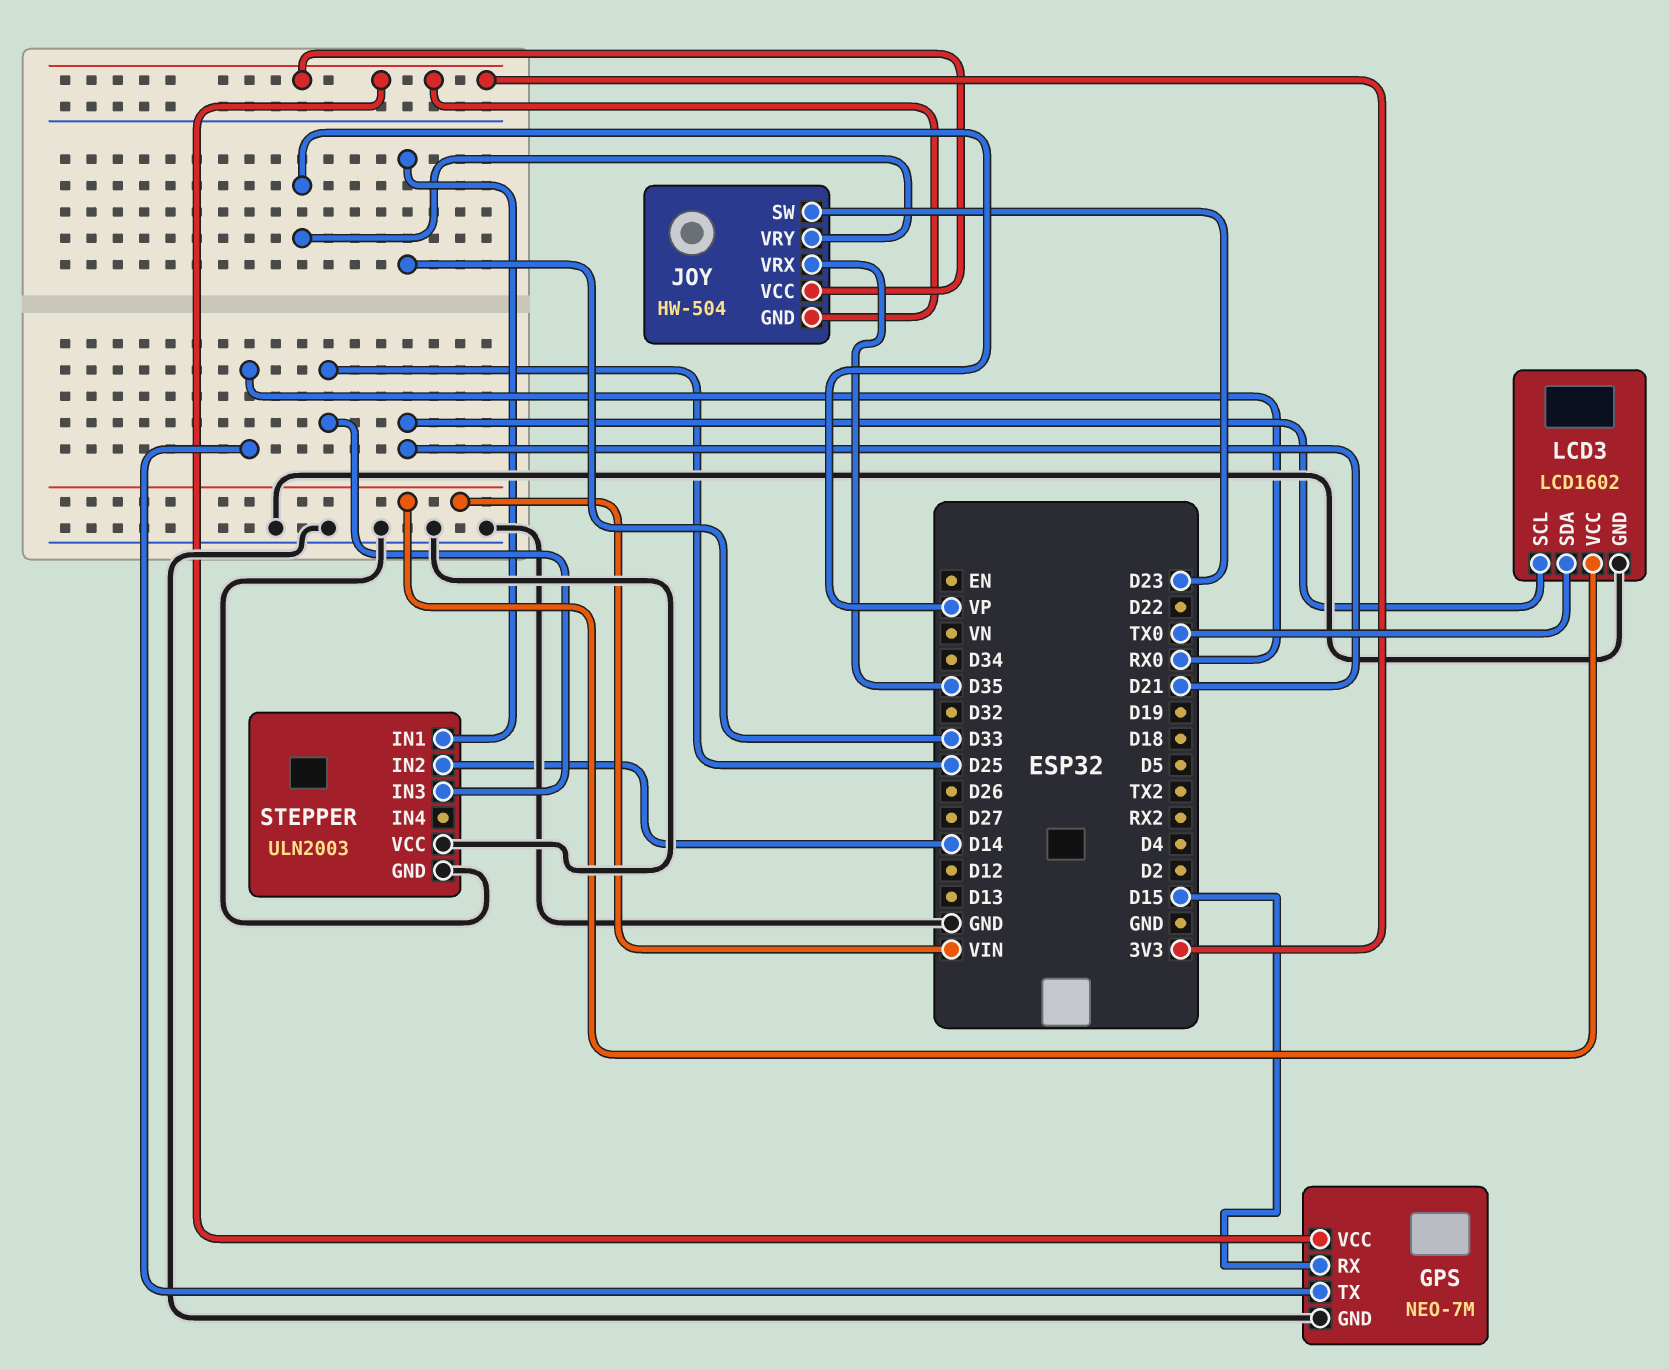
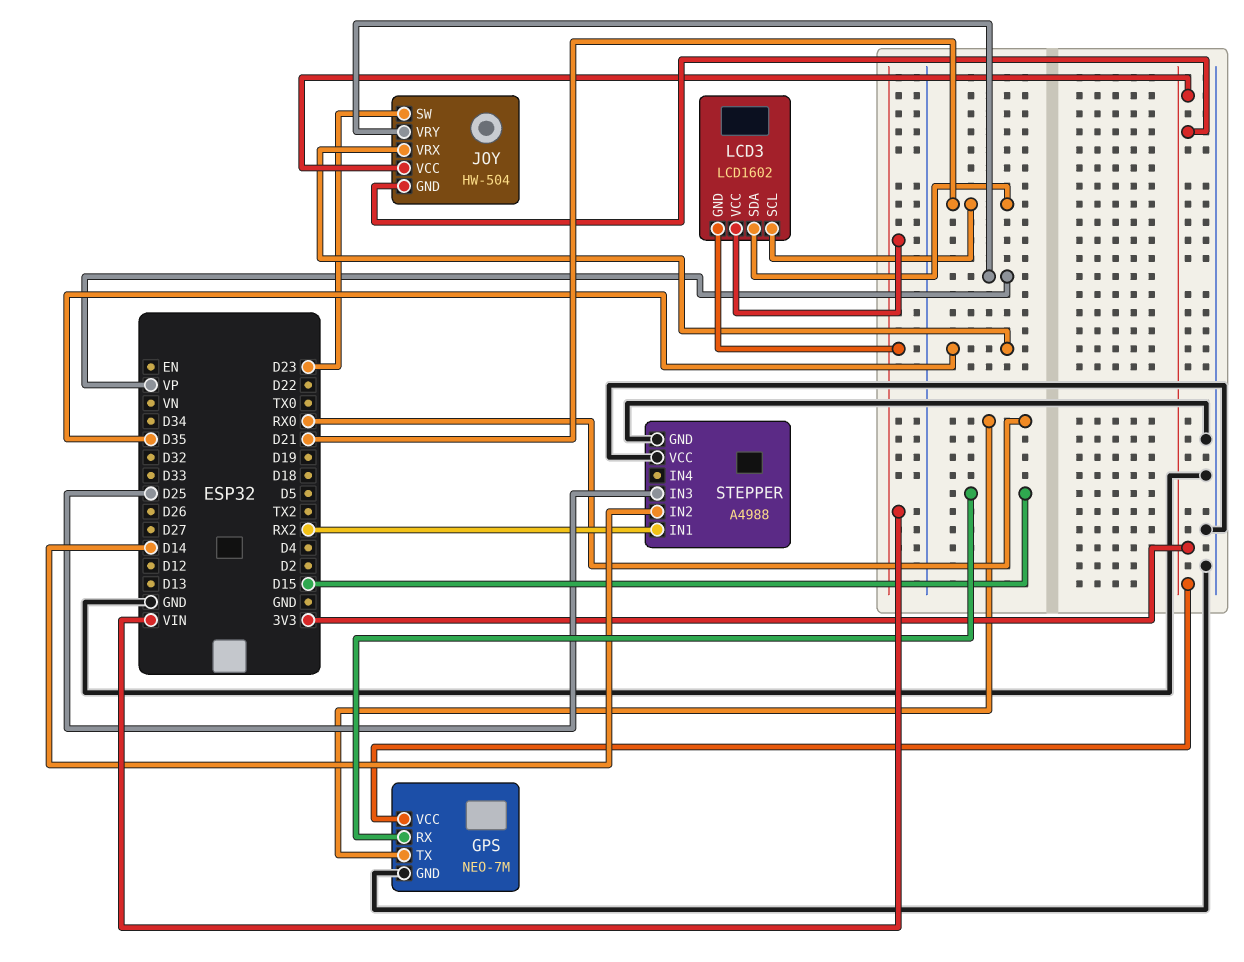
LCD3 pin GND: GND -> VIN
LCD3 pin SDA: TX0 -> D21
STEPPER: ULN2003 -> A4988
STEPPER pin IN1: D33 -> RX2

